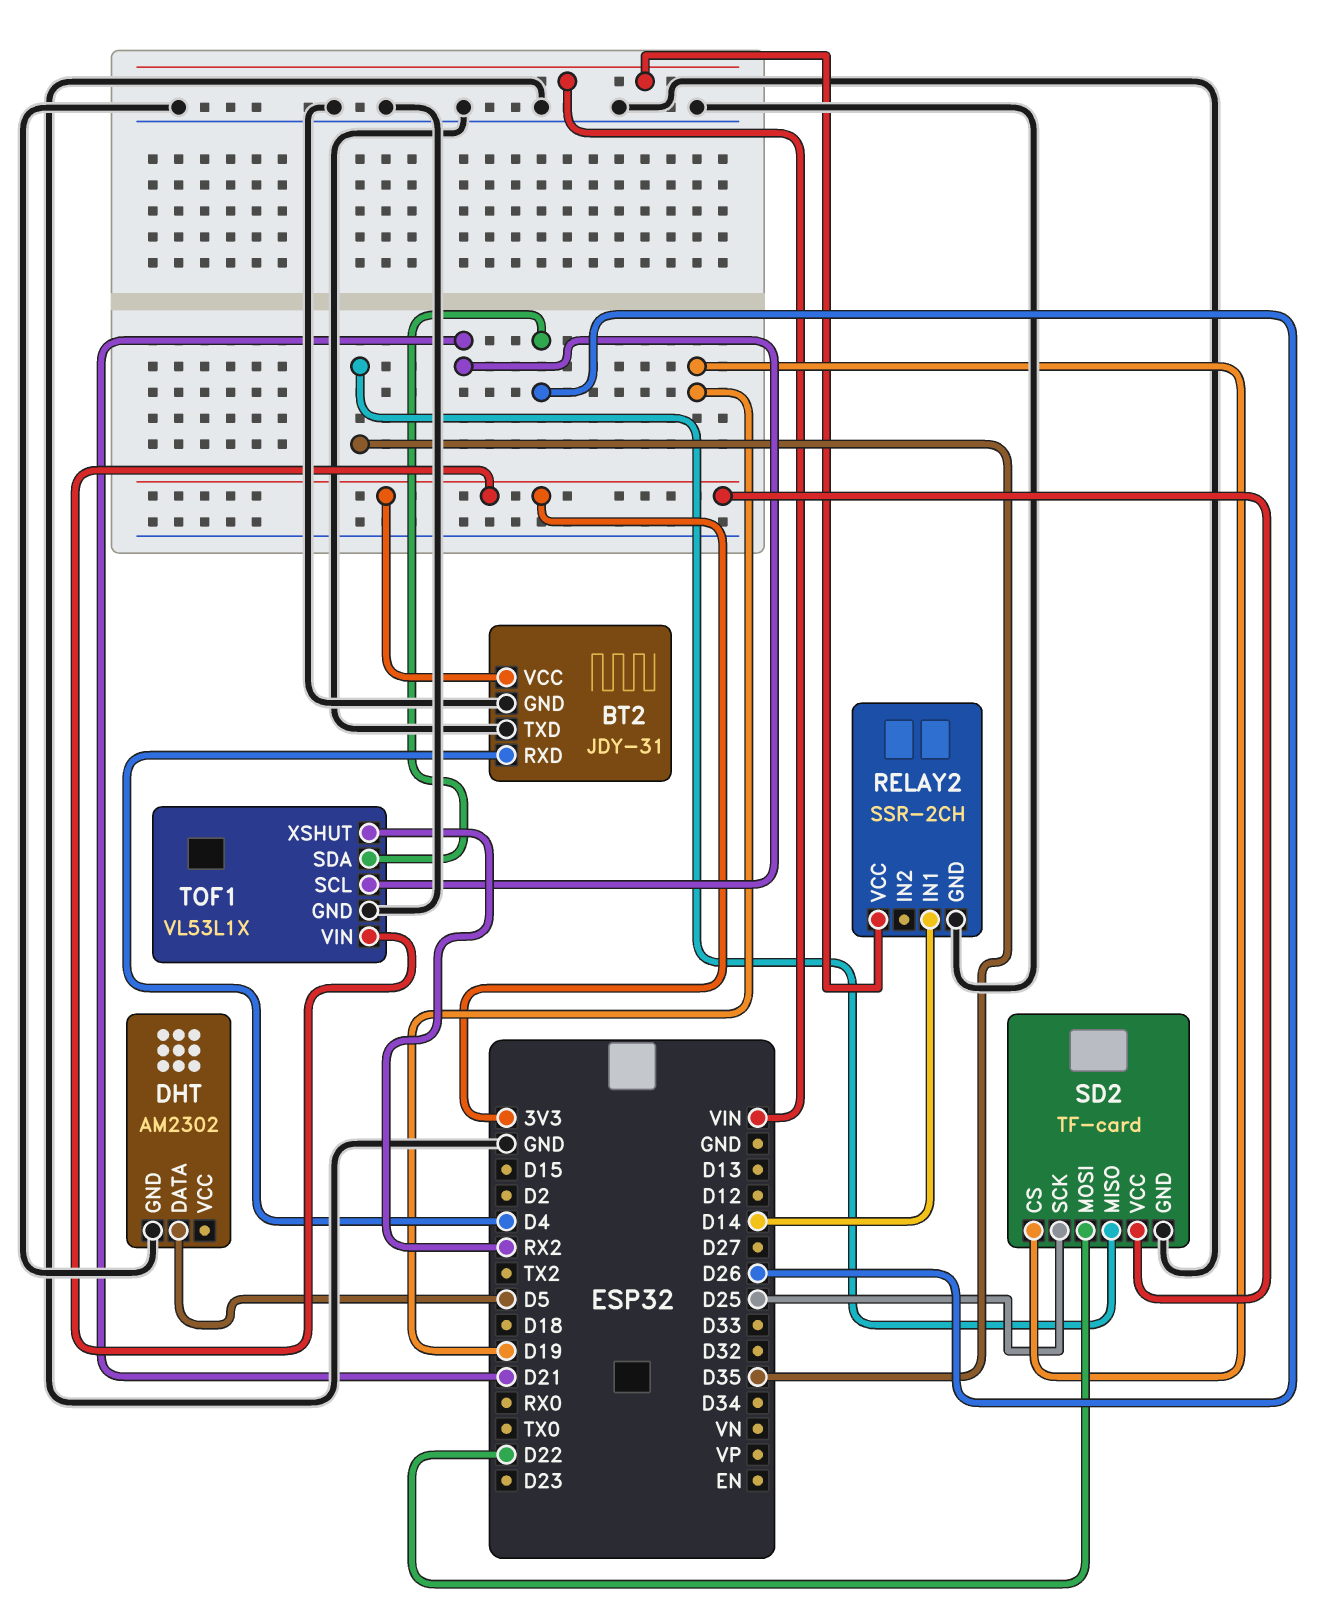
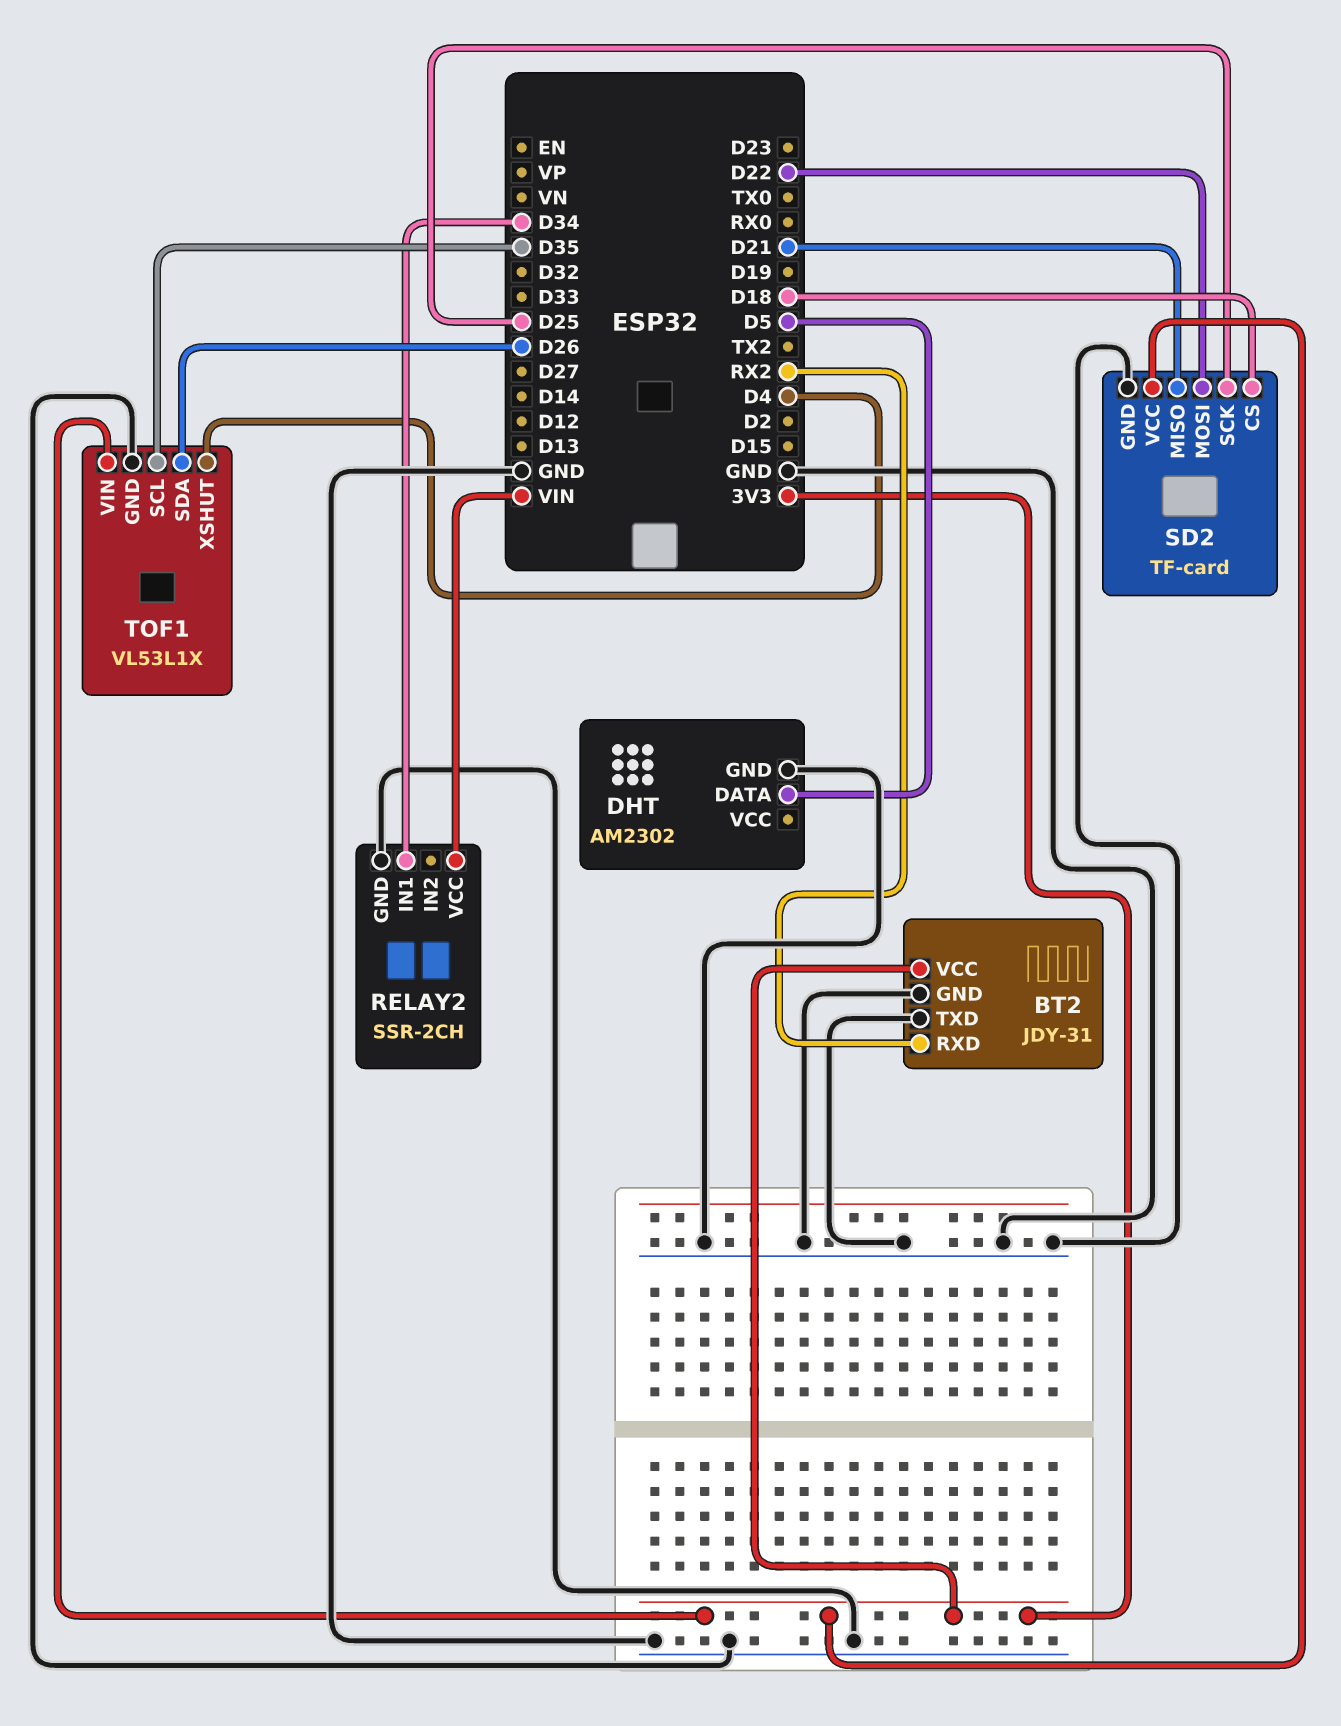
BT2 pin RXD: D4 -> RX2
RELAY2 pin IN1: D14 -> D34
SD2 pin CS: D19 -> D18
SD2 pin MISO: D35 -> D21
TOF1 pin SCL: D21 -> D35
TOF1 pin XSHUT: RX2 -> D4

